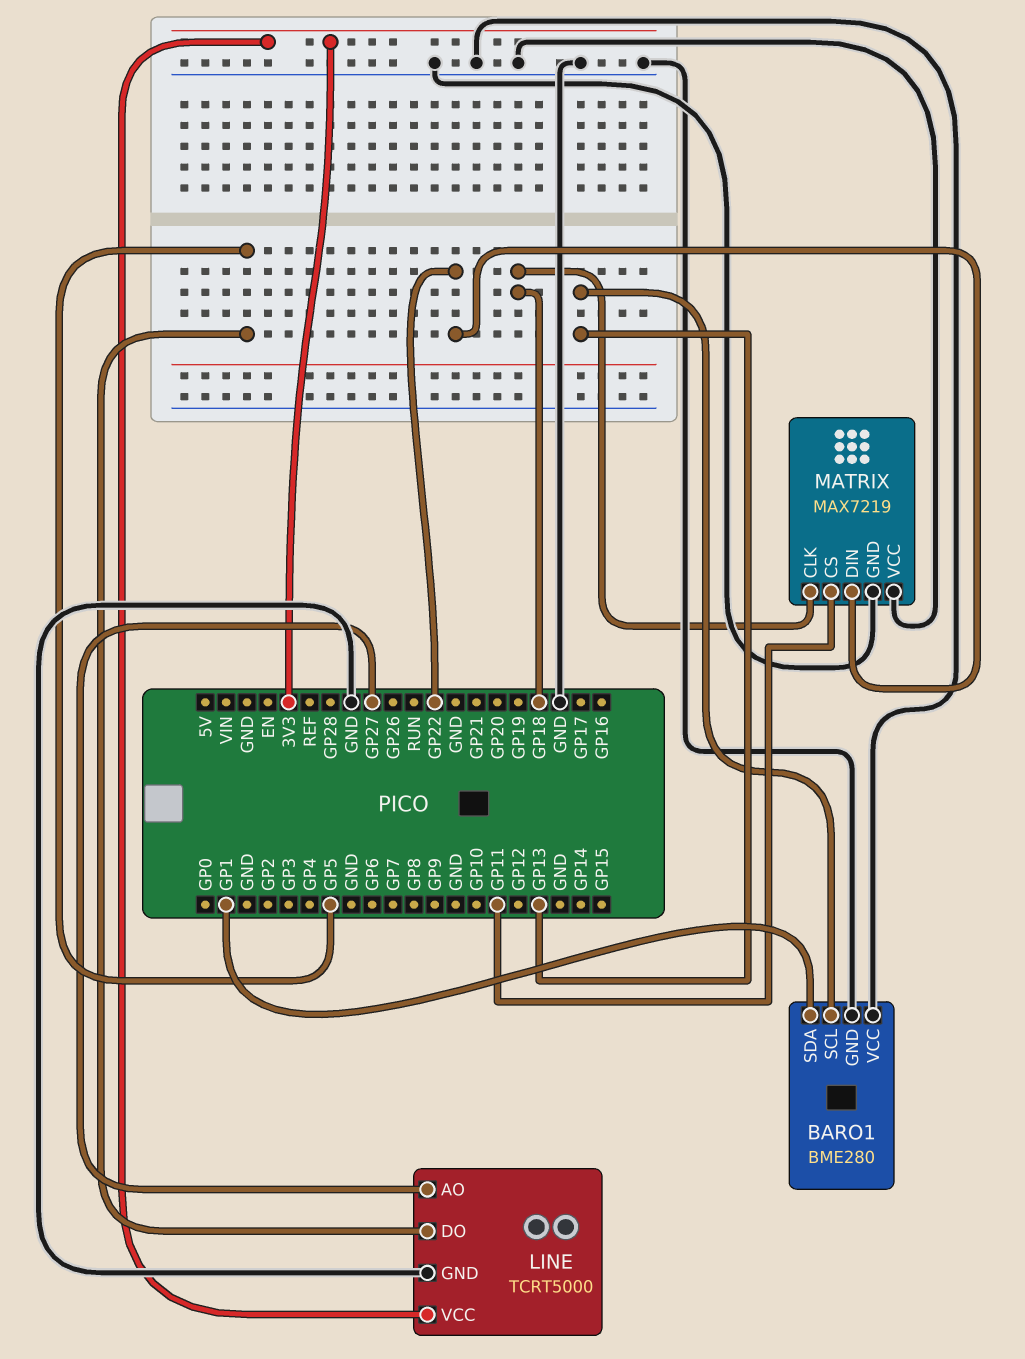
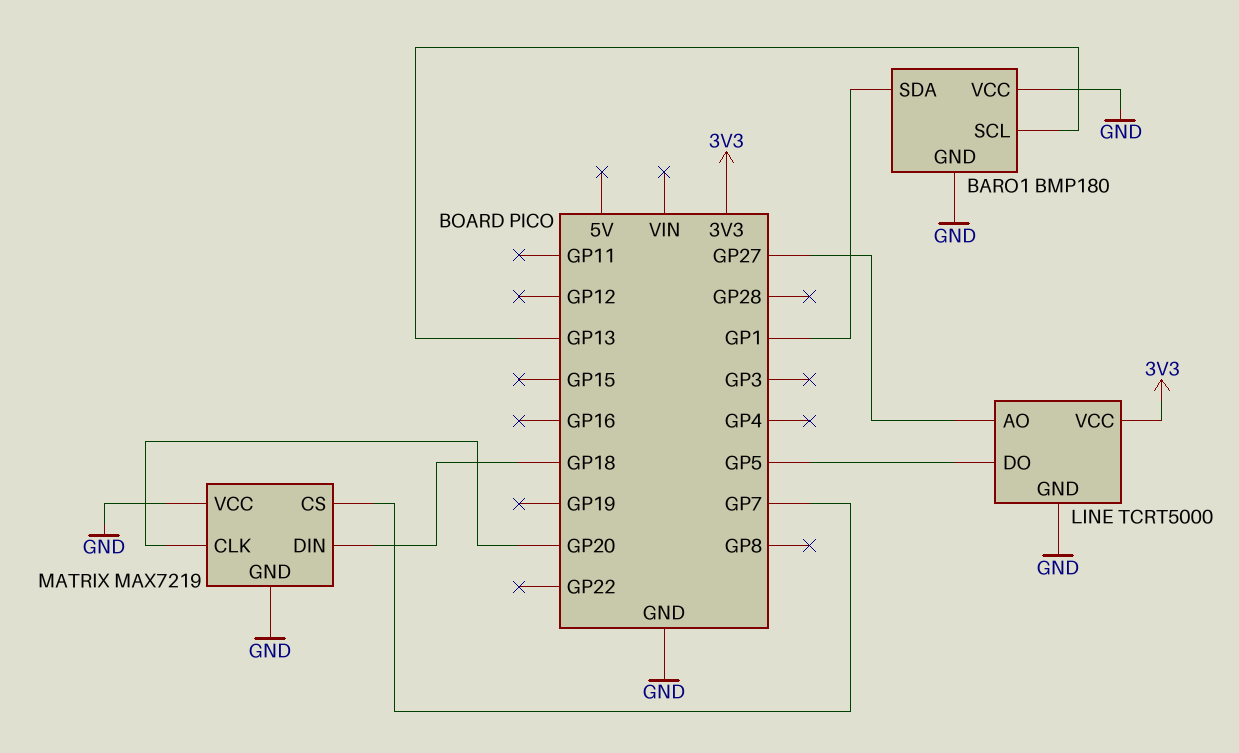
BARO1: BME280 -> BMP180
MATRIX pin CLK: GP18 -> GP20
MATRIX pin CS: GP11 -> GP7
MATRIX pin DIN: GP22 -> GP18

